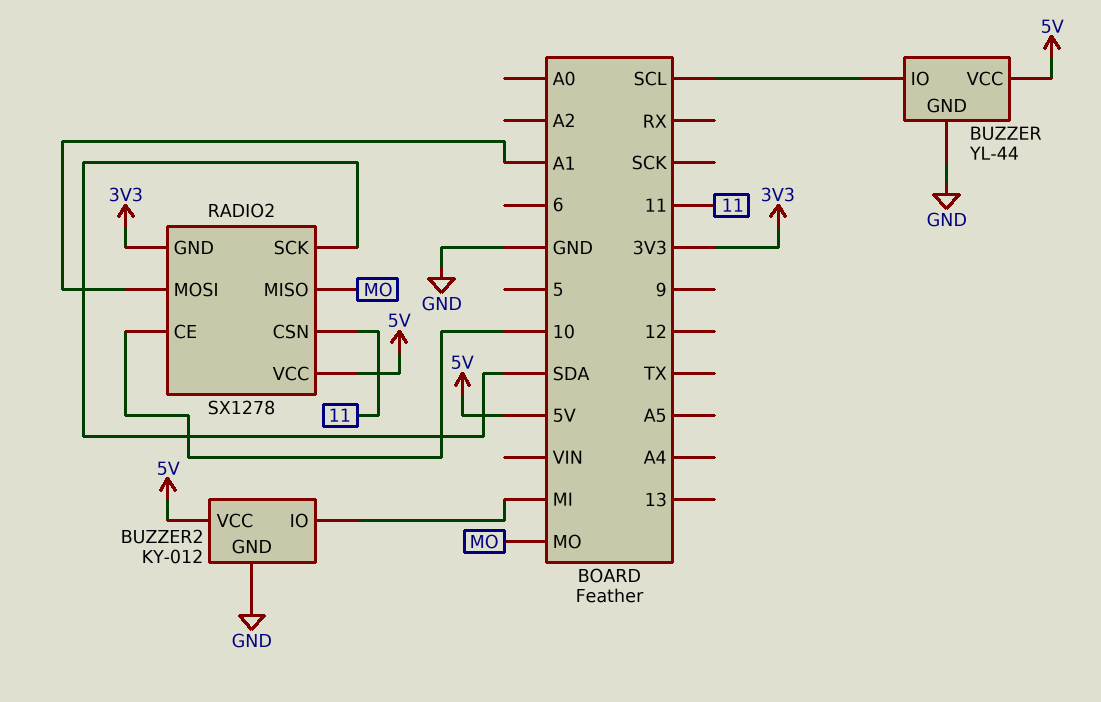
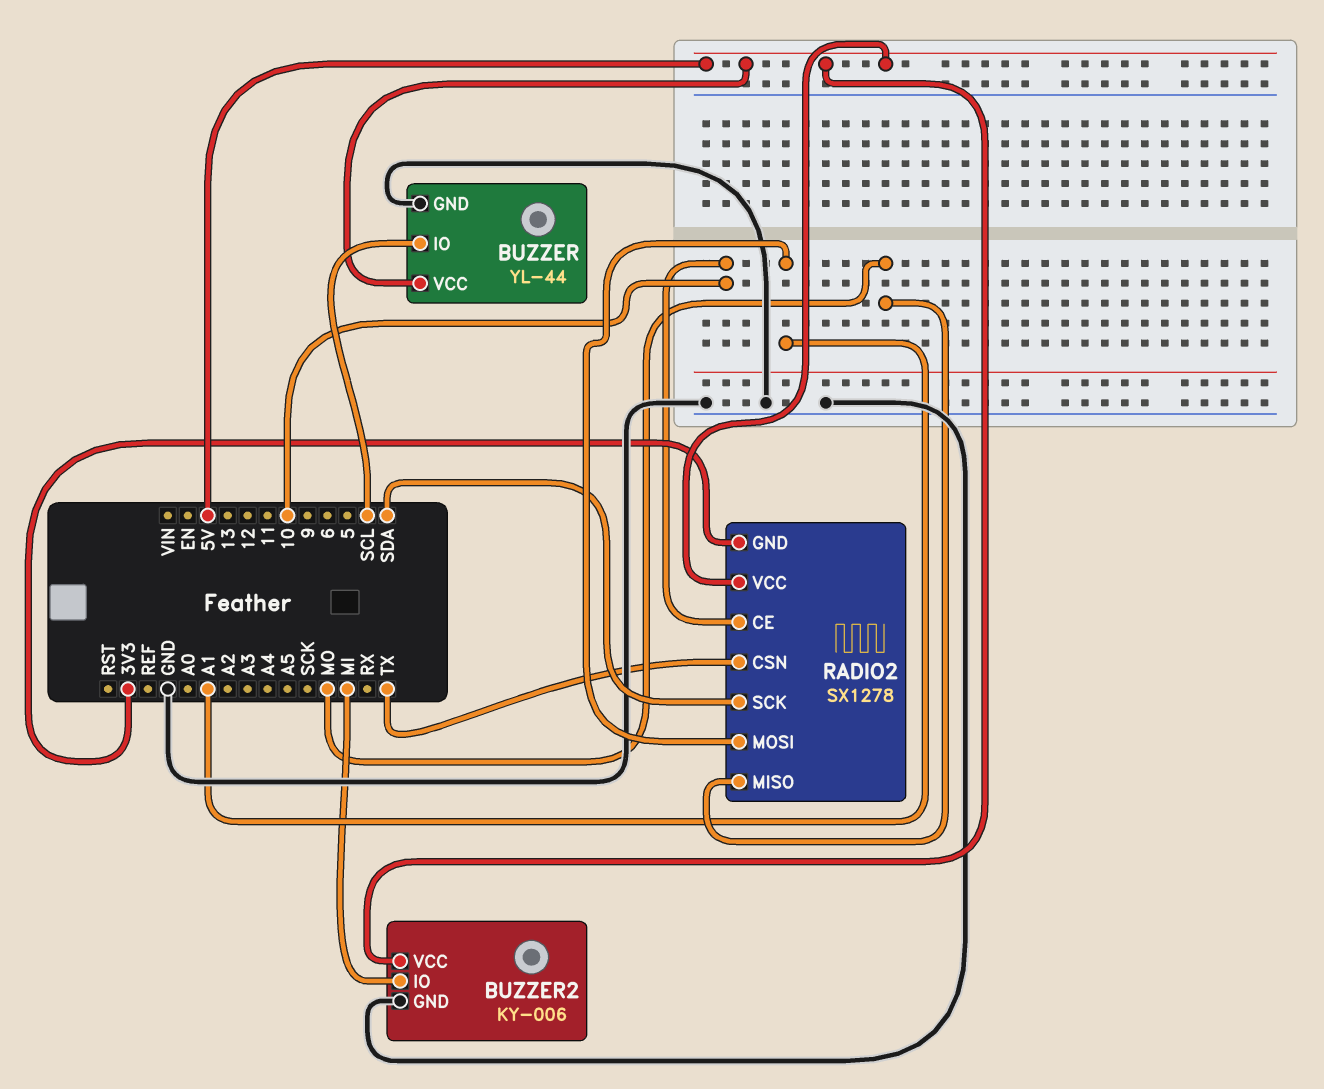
BUZZER2: KY-012 -> KY-006
RADIO2 pin CSN: 11 -> TX

